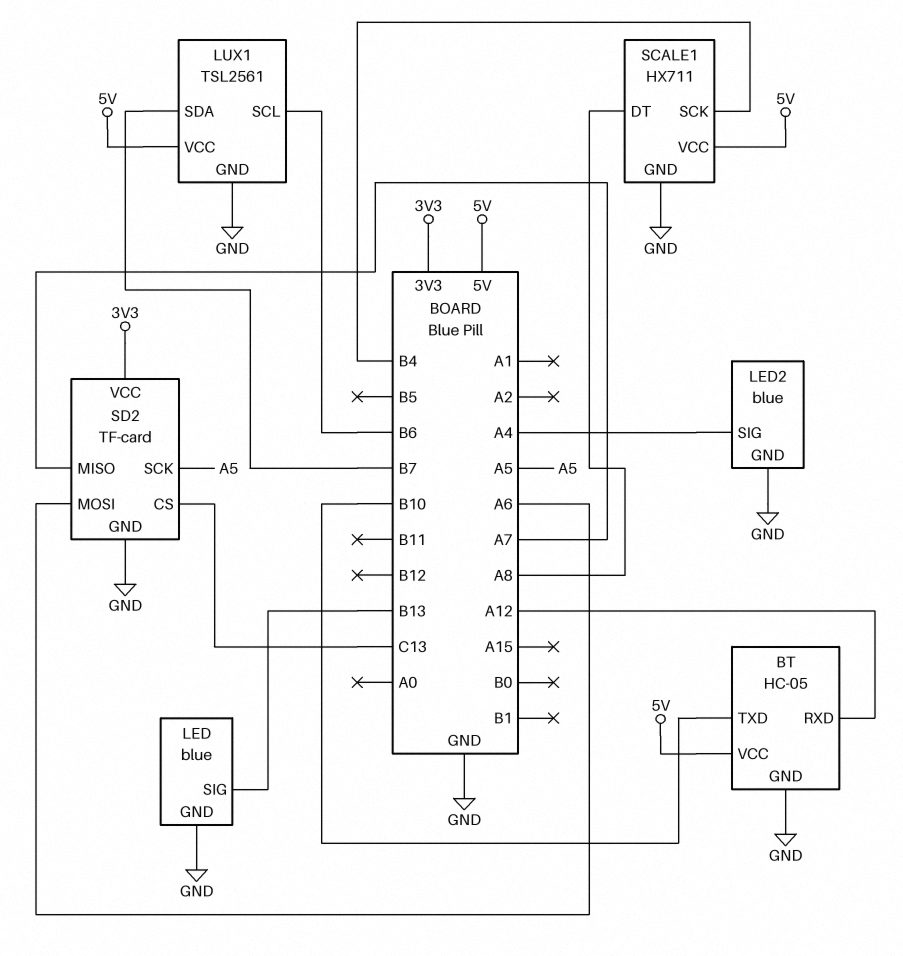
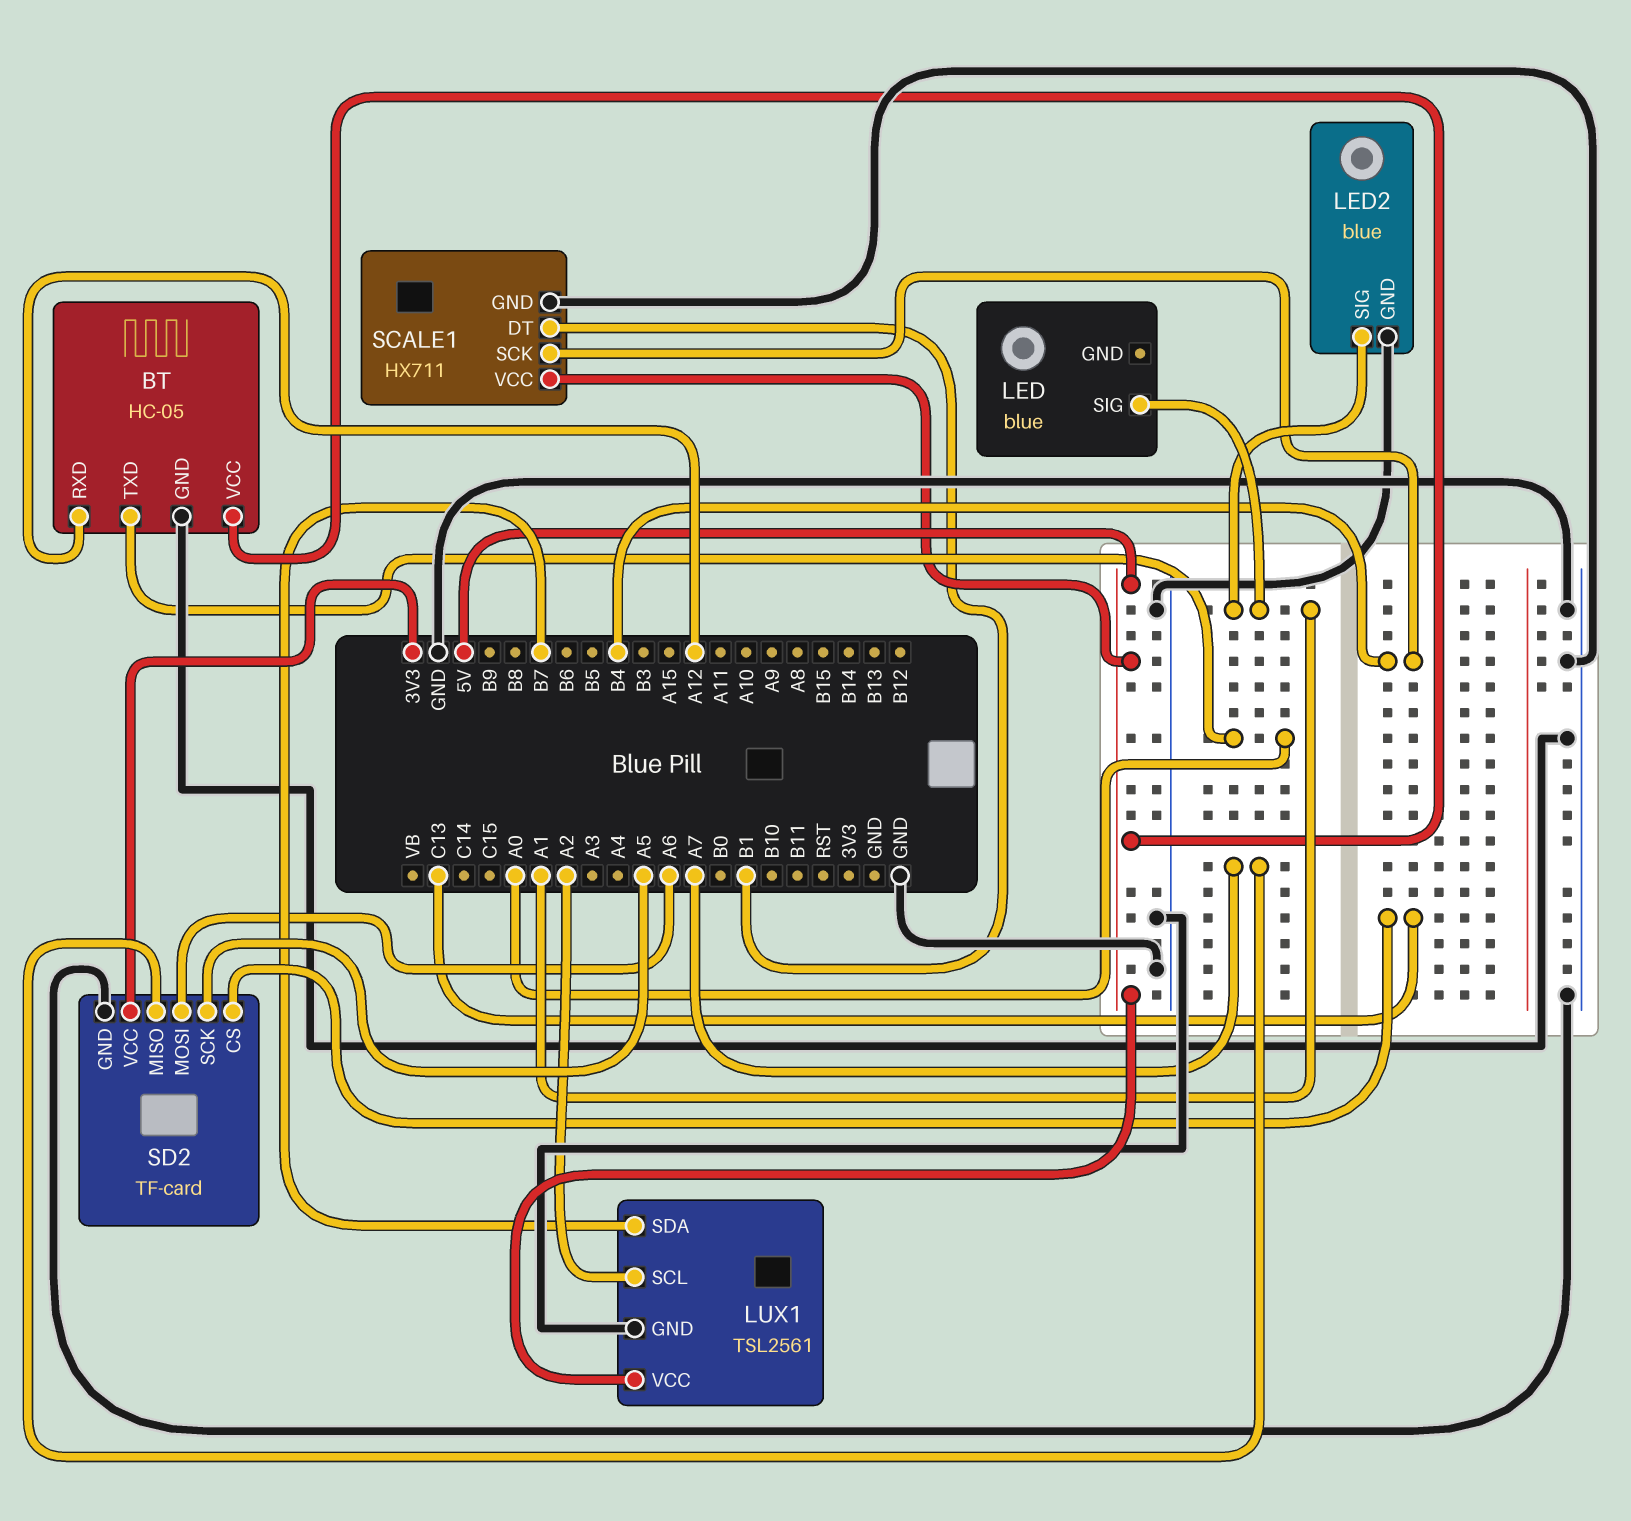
BT pin TXD: B10 -> A0
LED pin GND: GND -> none
LED pin SIG: B13 -> A1
LED2 pin SIG: A4 -> A1
LUX1 pin SCL: B6 -> A2
SCALE1 pin DT: A8 -> B1

